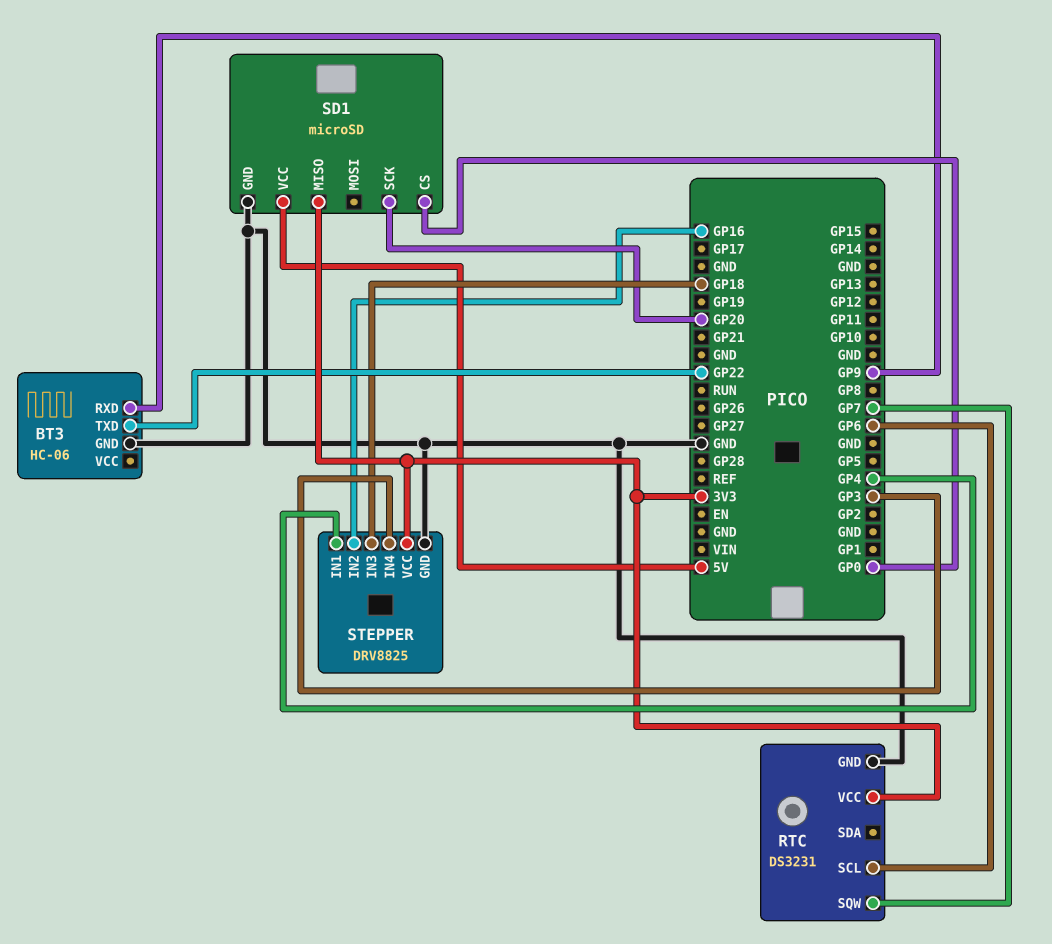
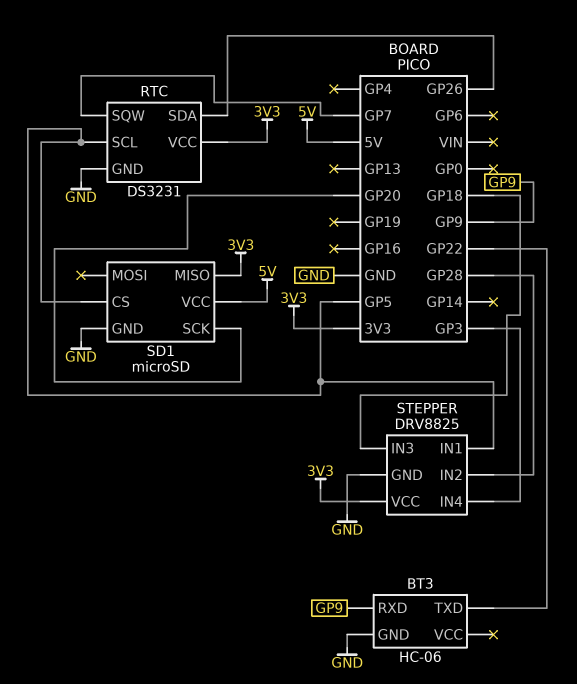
RTC pin SCL: GP6 -> GP5
RTC pin SDA: none -> GP26
SD1 pin CS: GP0 -> GP5
STEPPER pin IN1: GP4 -> GP5
STEPPER pin IN2: GP16 -> GP28

